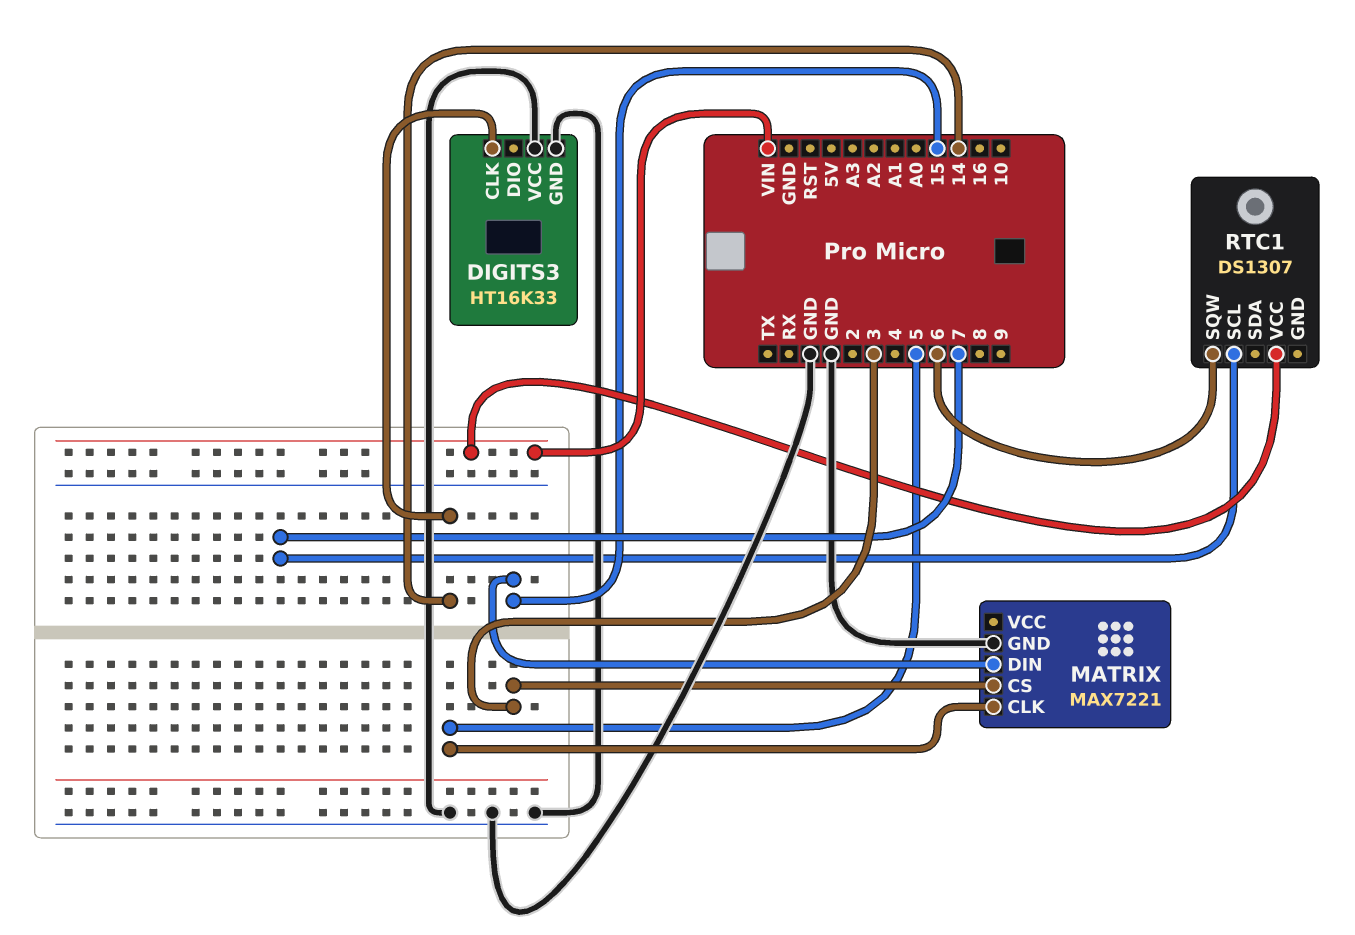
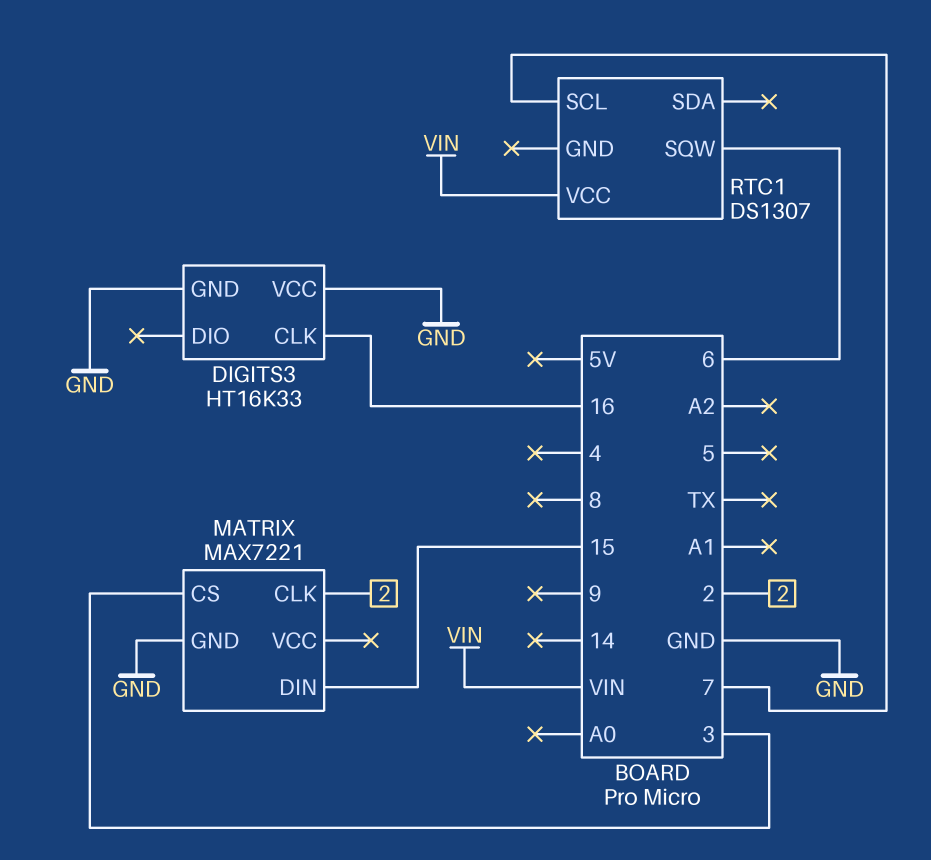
DIGITS3 pin CLK: 14 -> 16
MATRIX pin CLK: 5 -> 2

